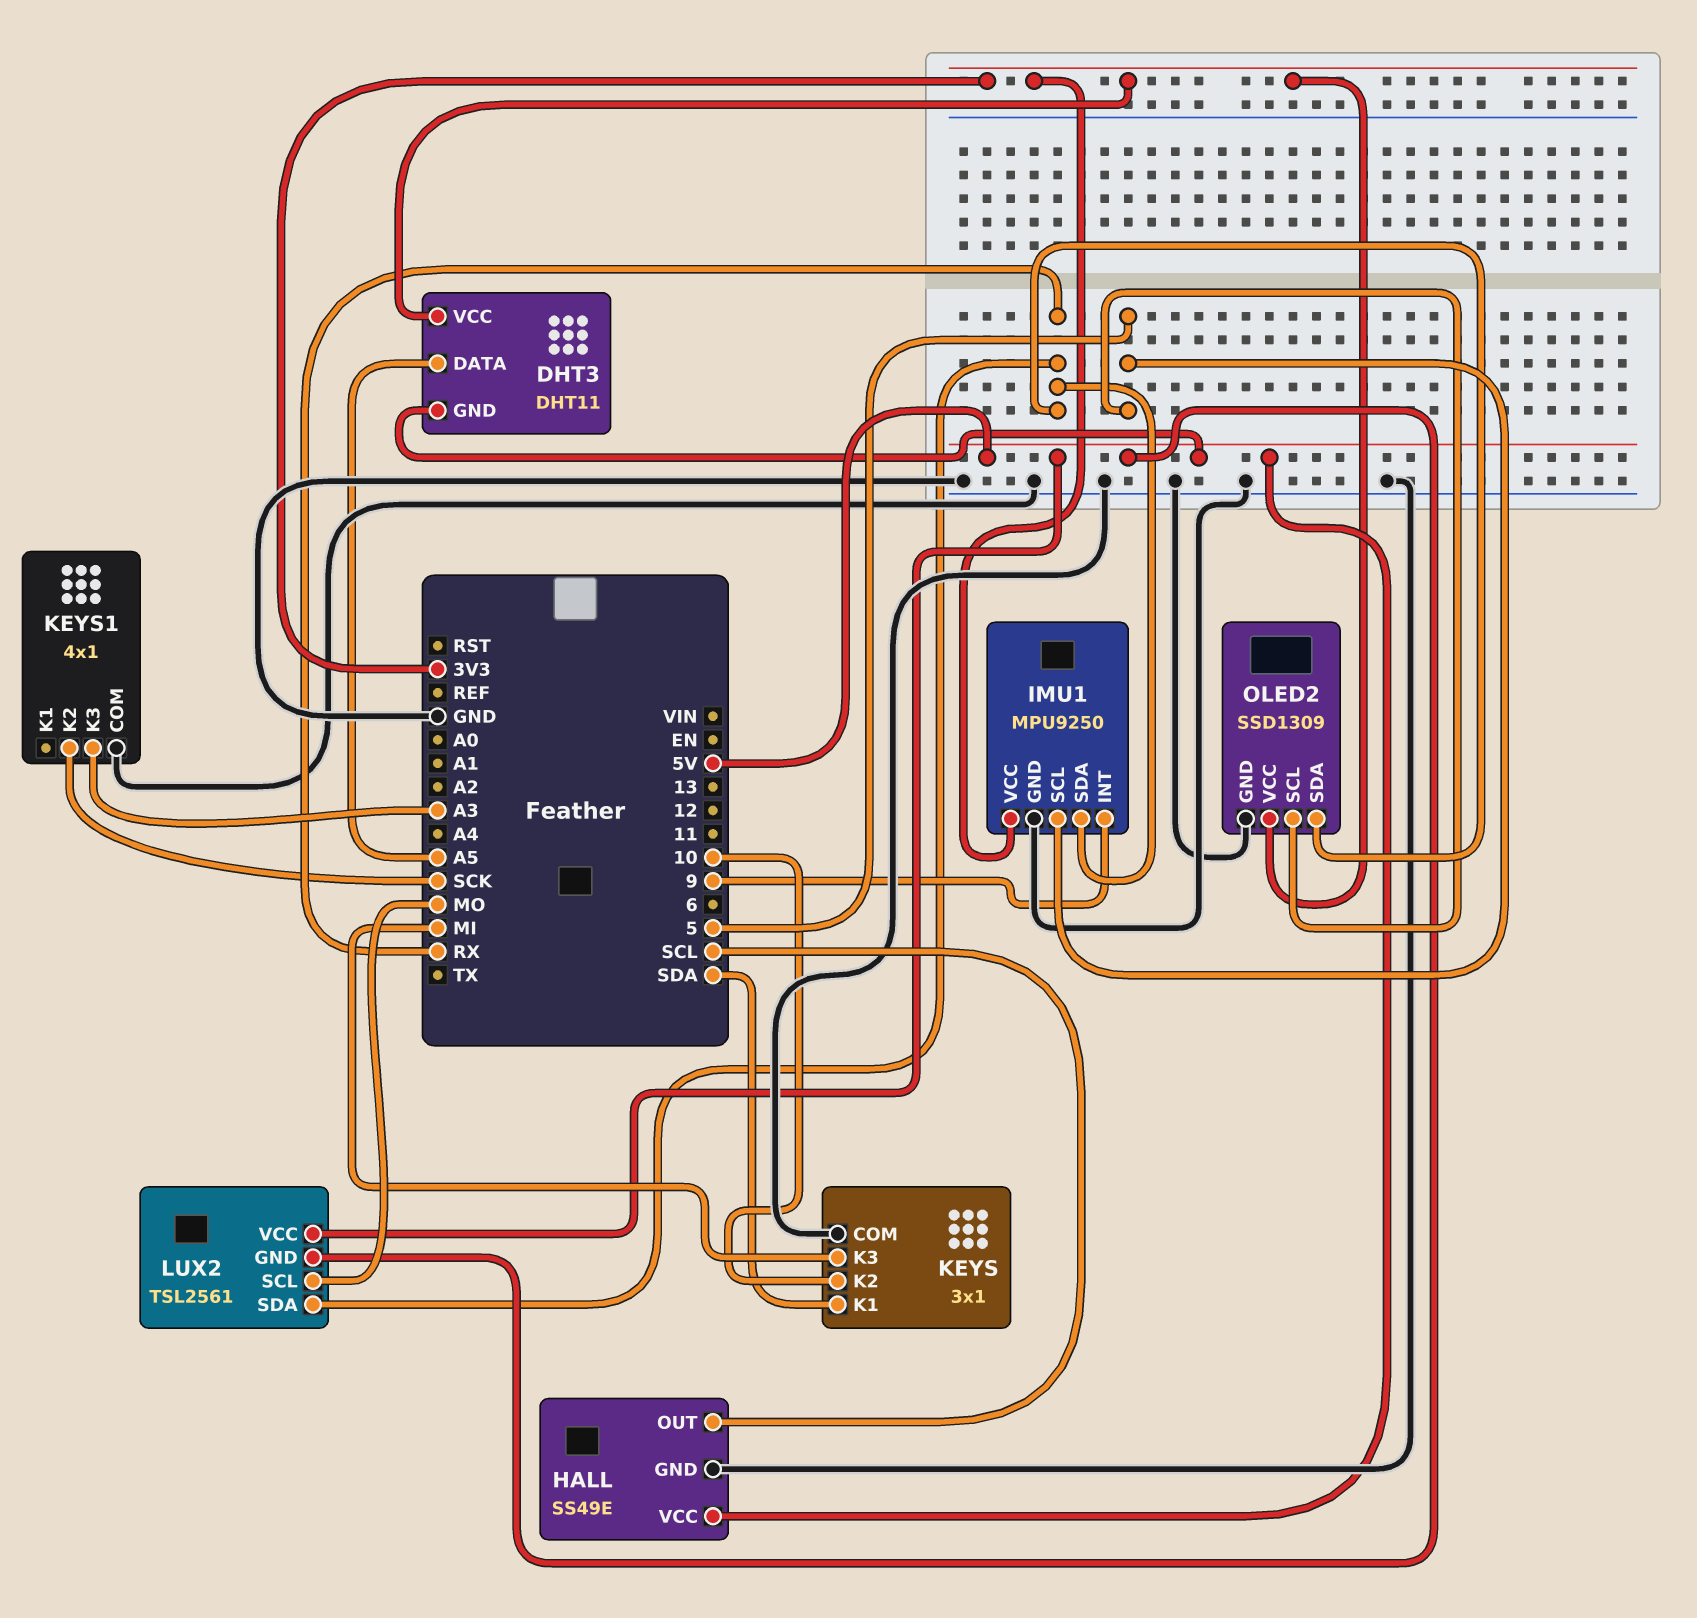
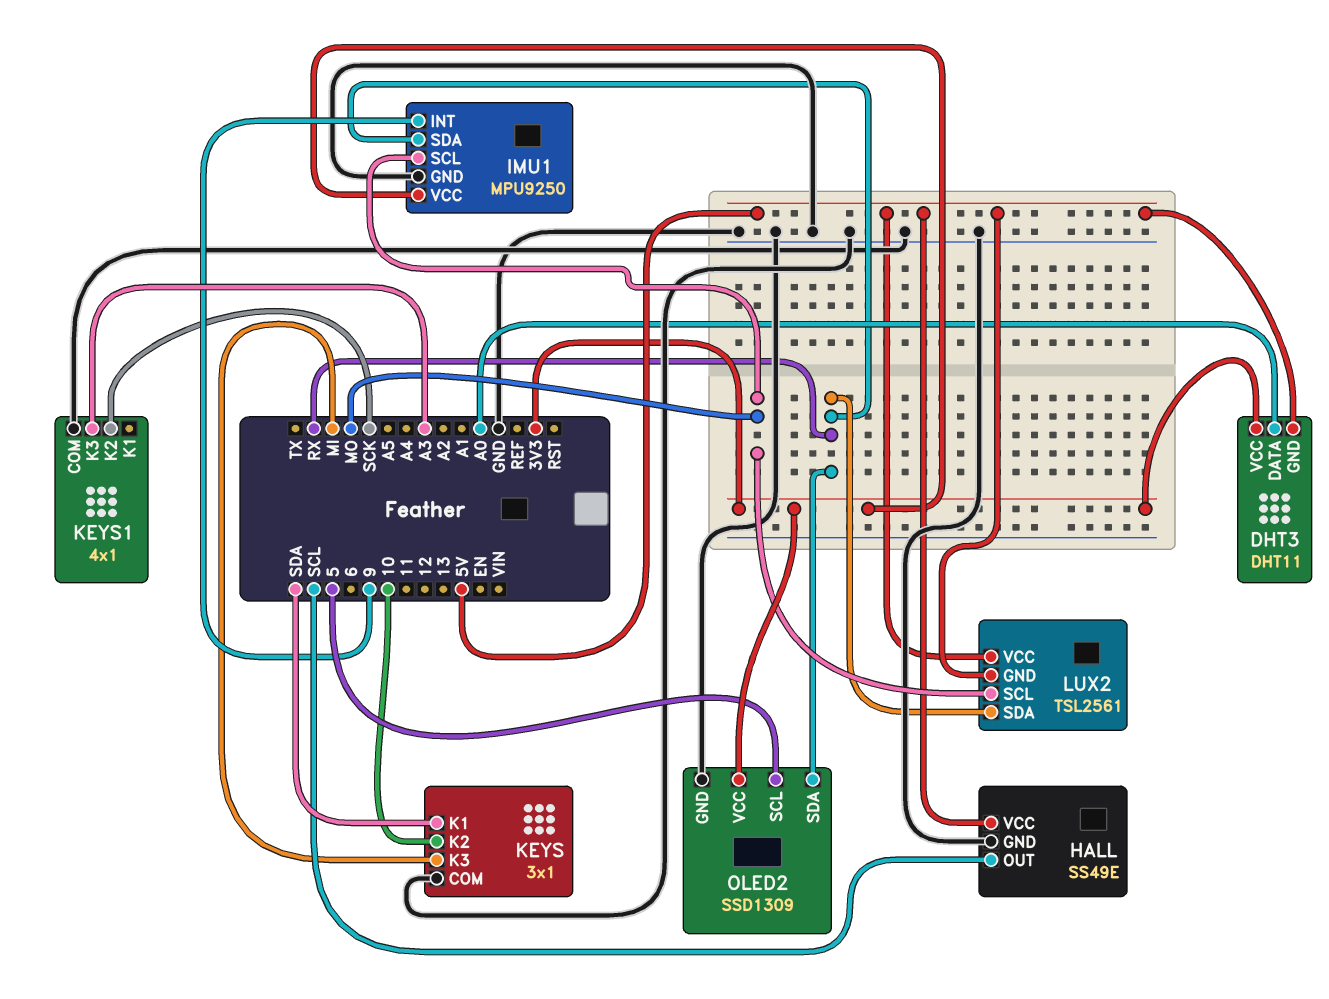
DHT3 pin DATA: A5 -> A0
IMU1 pin SCL: 5 -> MO

